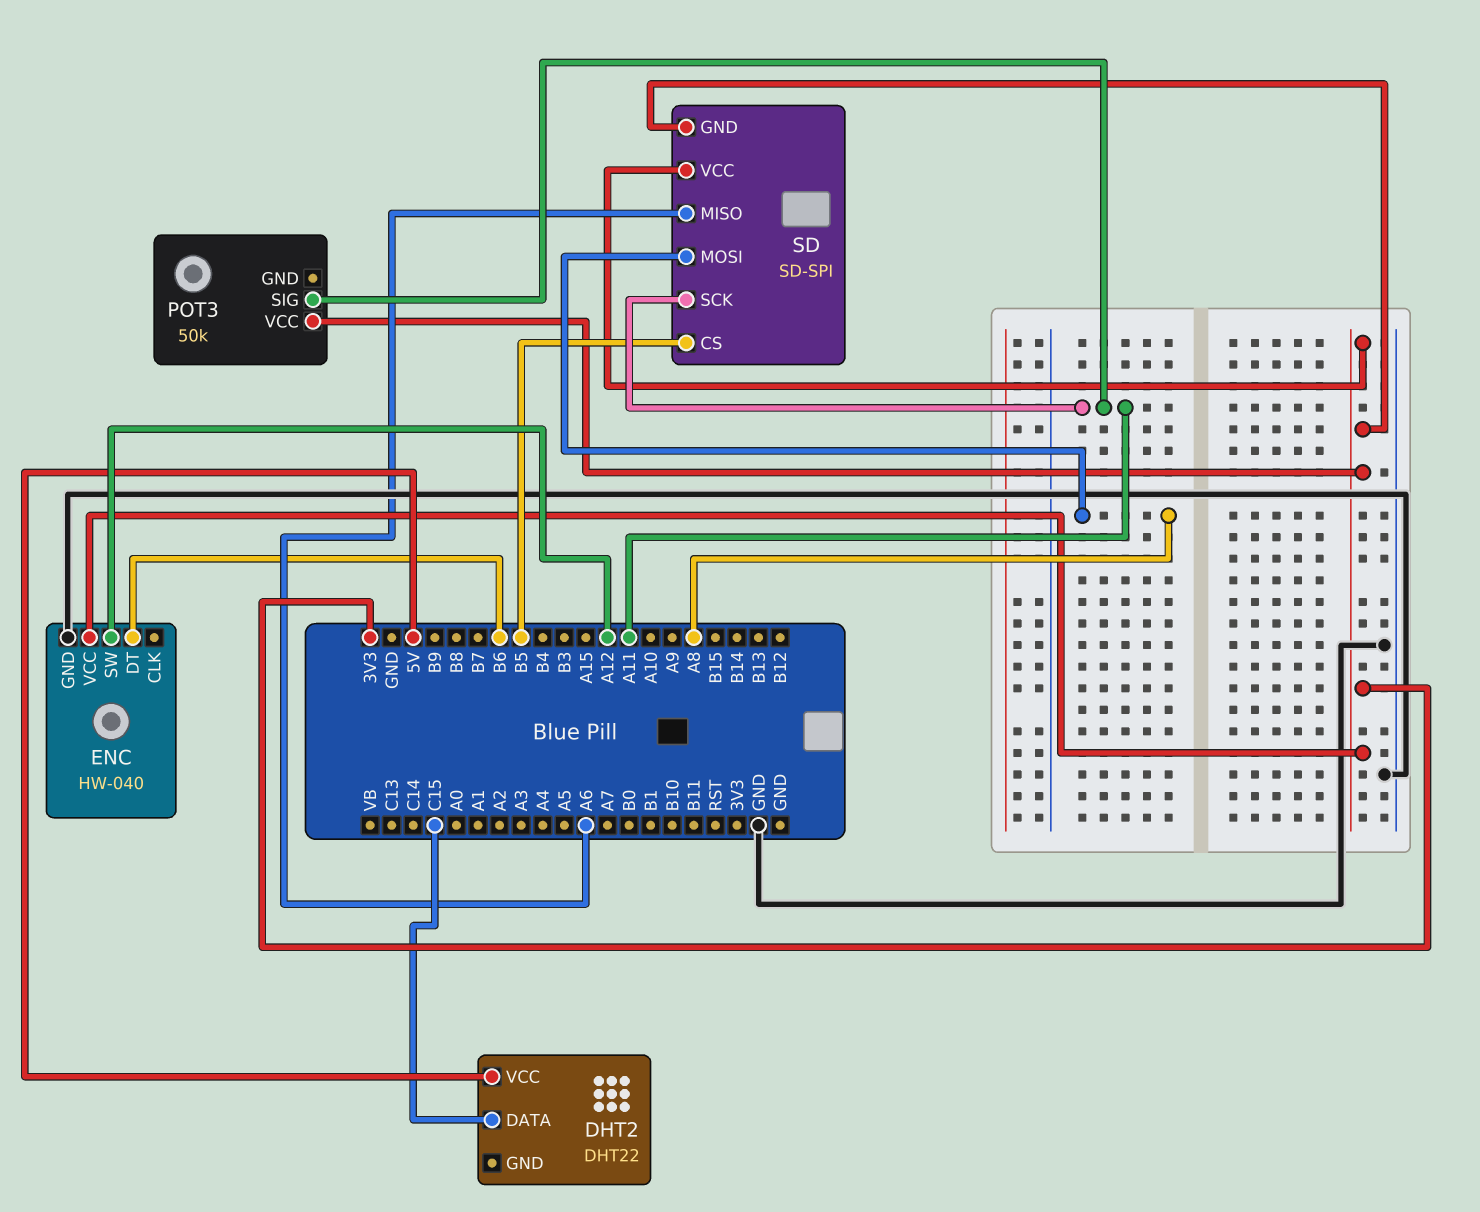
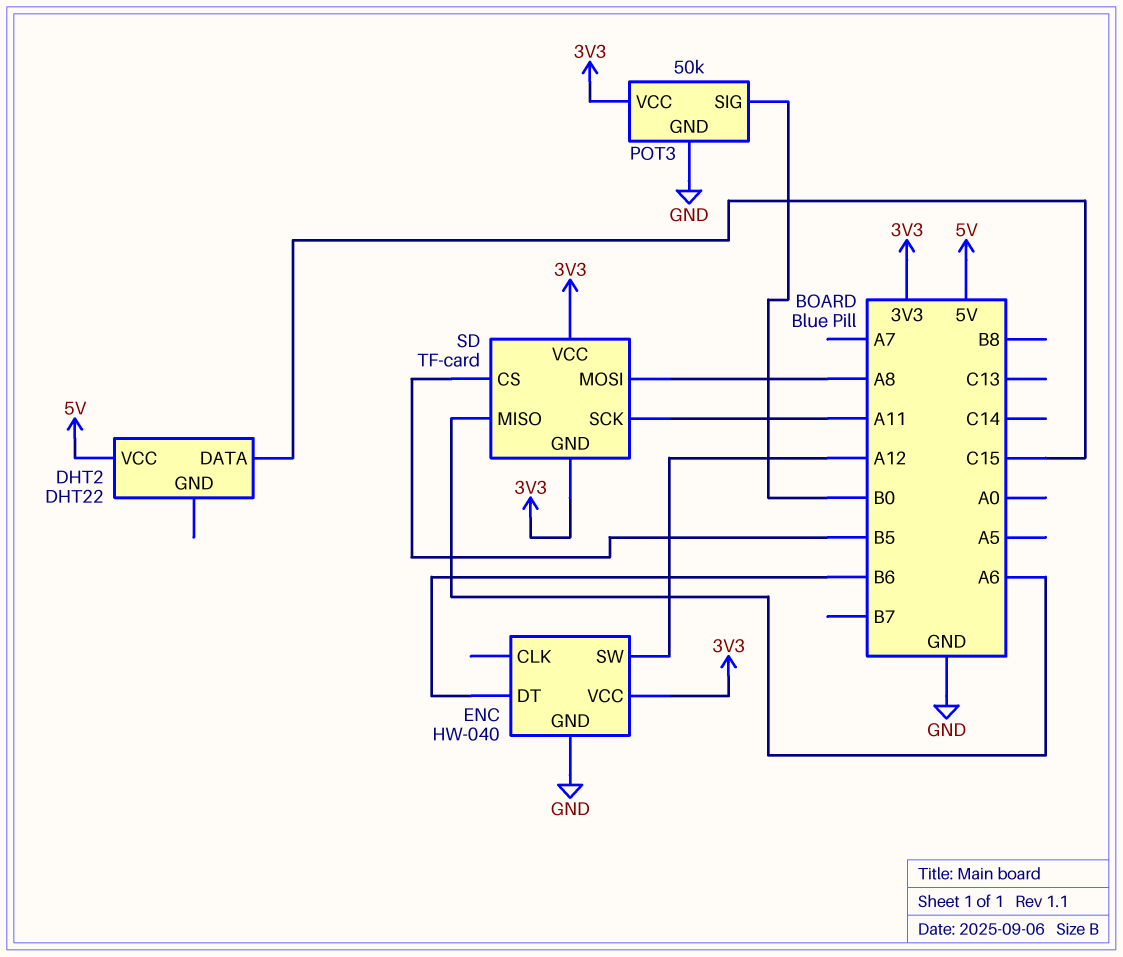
POT3 pin GND: none -> GND
POT3 pin SIG: A11 -> B0
SD: SD-SPI -> TF-card

